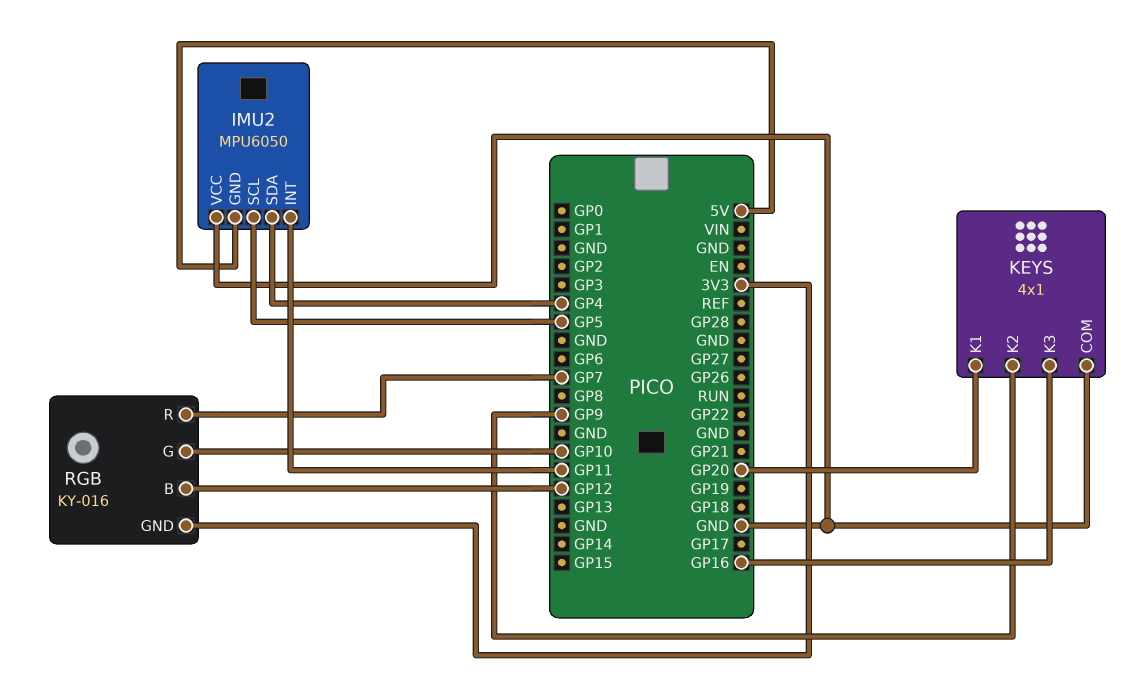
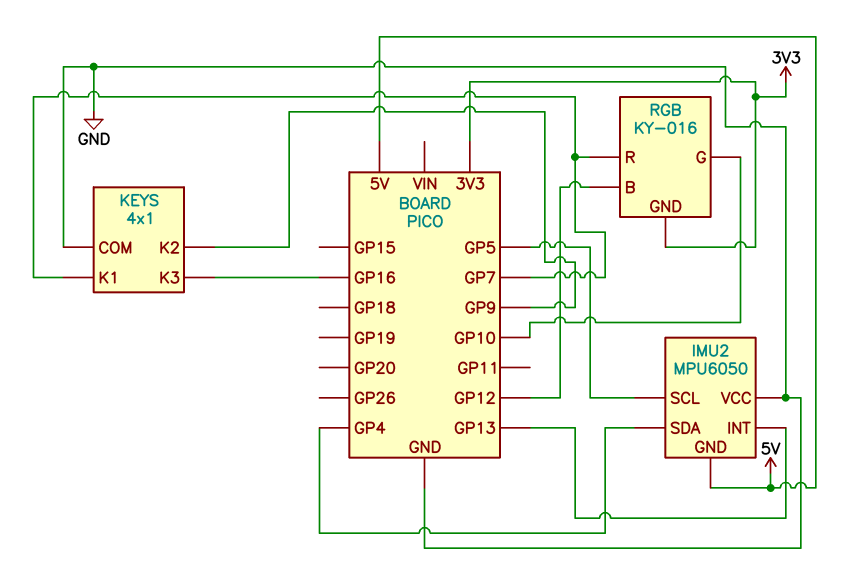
IMU2 pin INT: GP11 -> GP13
KEYS pin K1: GP20 -> GP7

